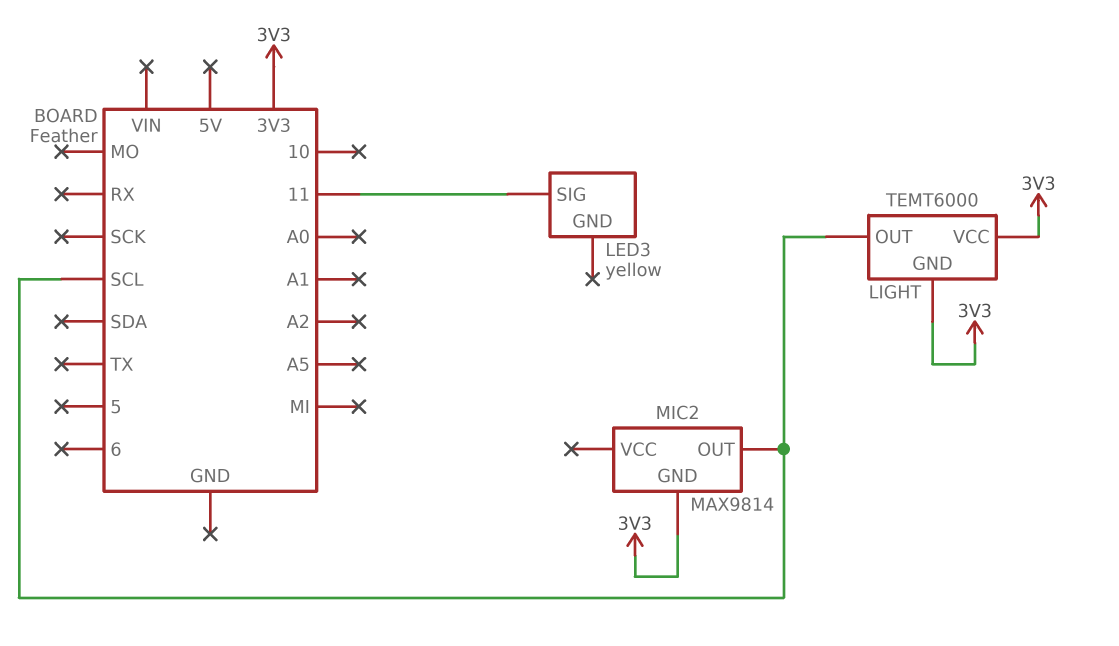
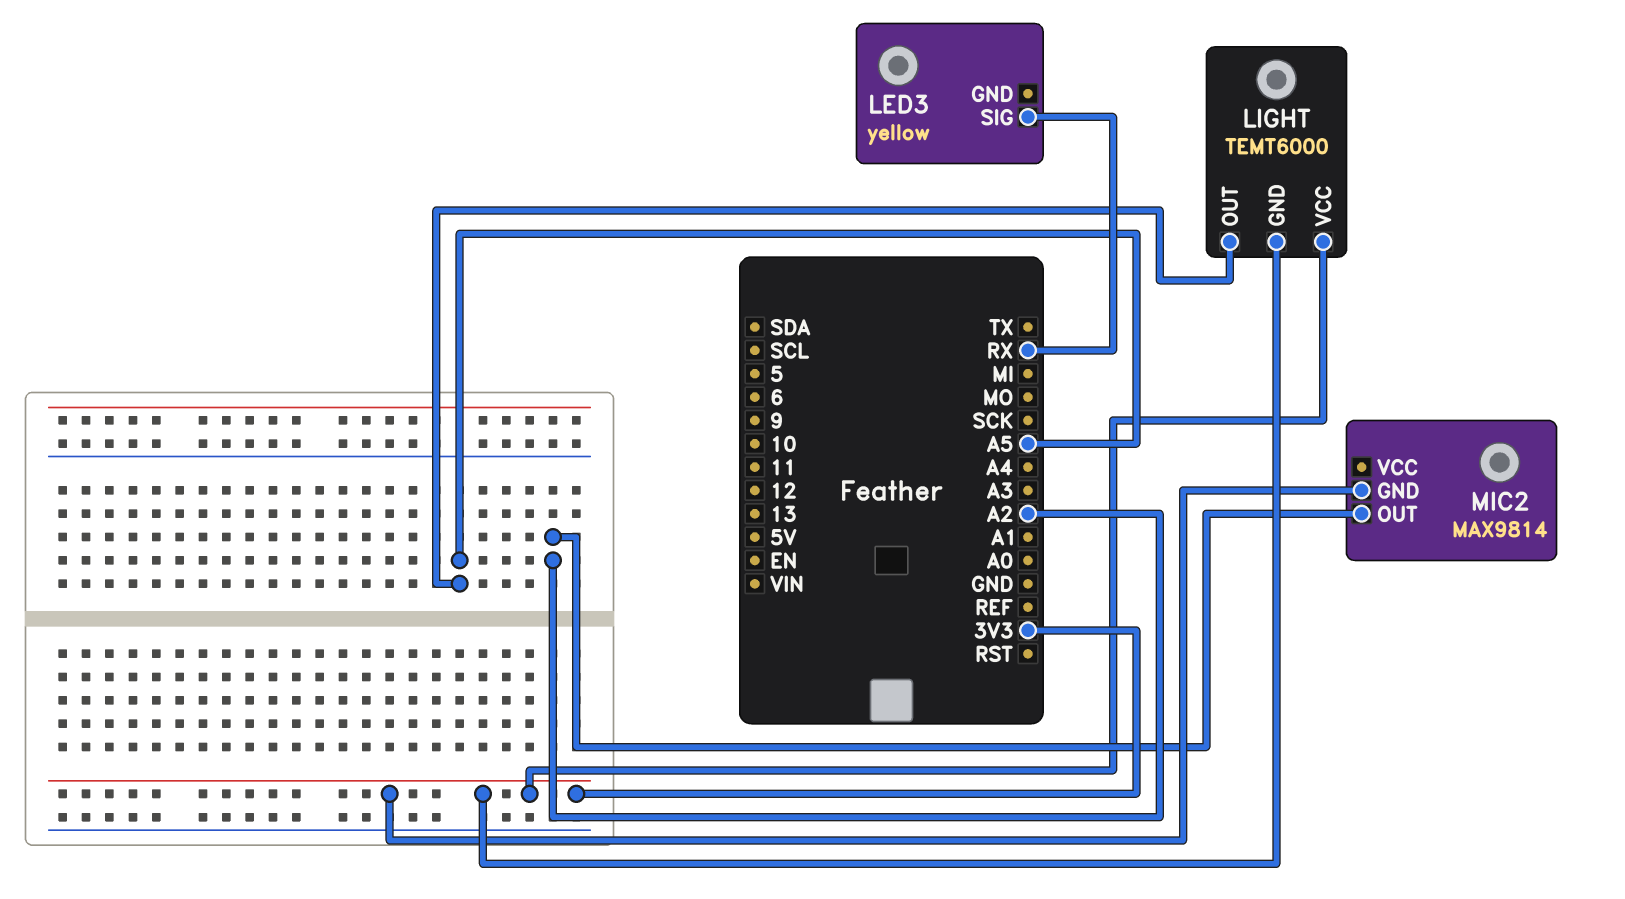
LED3 pin SIG: 11 -> RX
LIGHT pin OUT: SCL -> A5
MIC2 pin OUT: SCL -> A2

